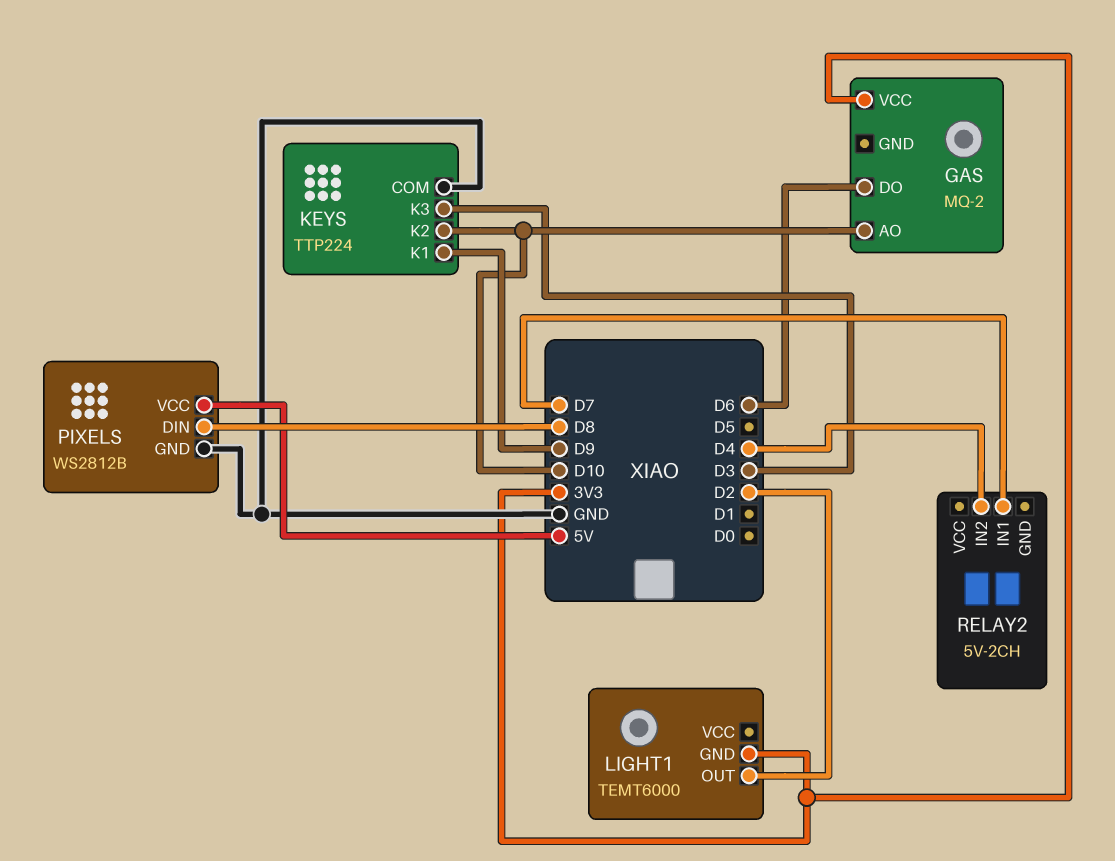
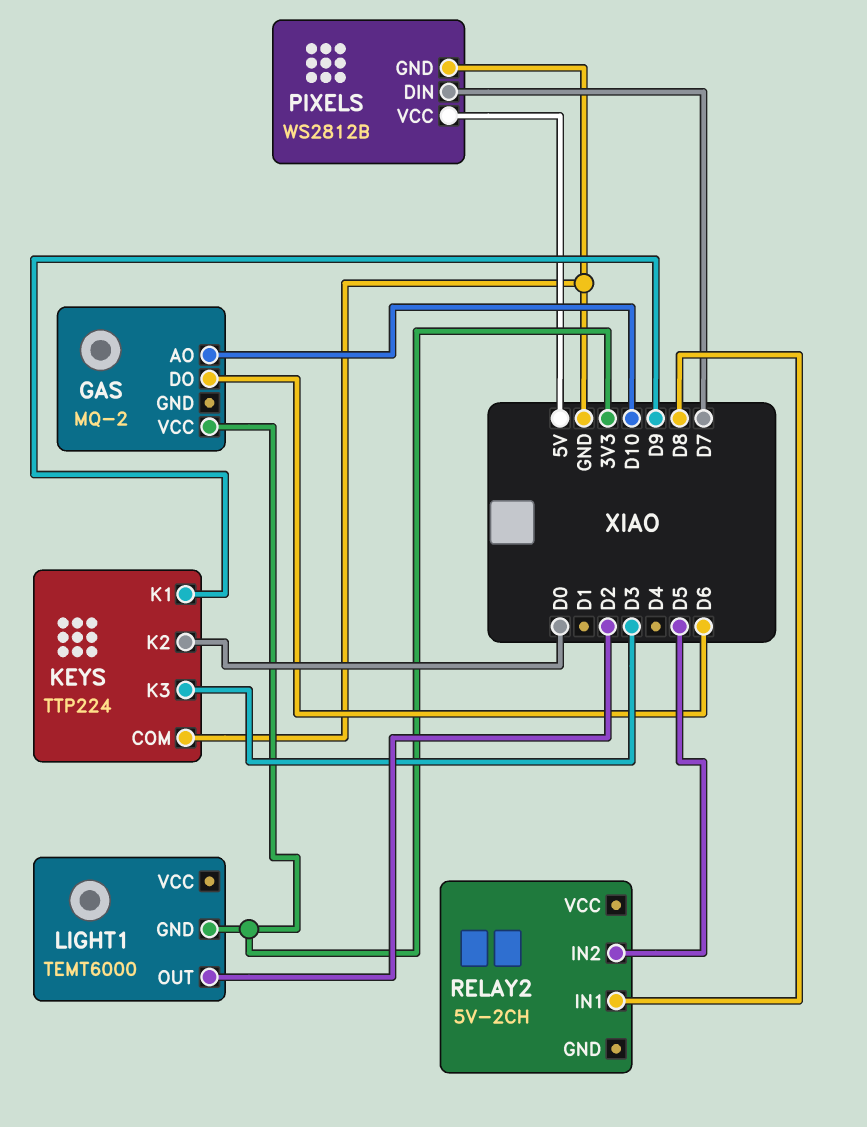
KEYS pin K2: D10 -> D0
PIXELS pin DIN: D8 -> D7
RELAY2 pin IN1: D7 -> D8
RELAY2 pin IN2: D4 -> D5

